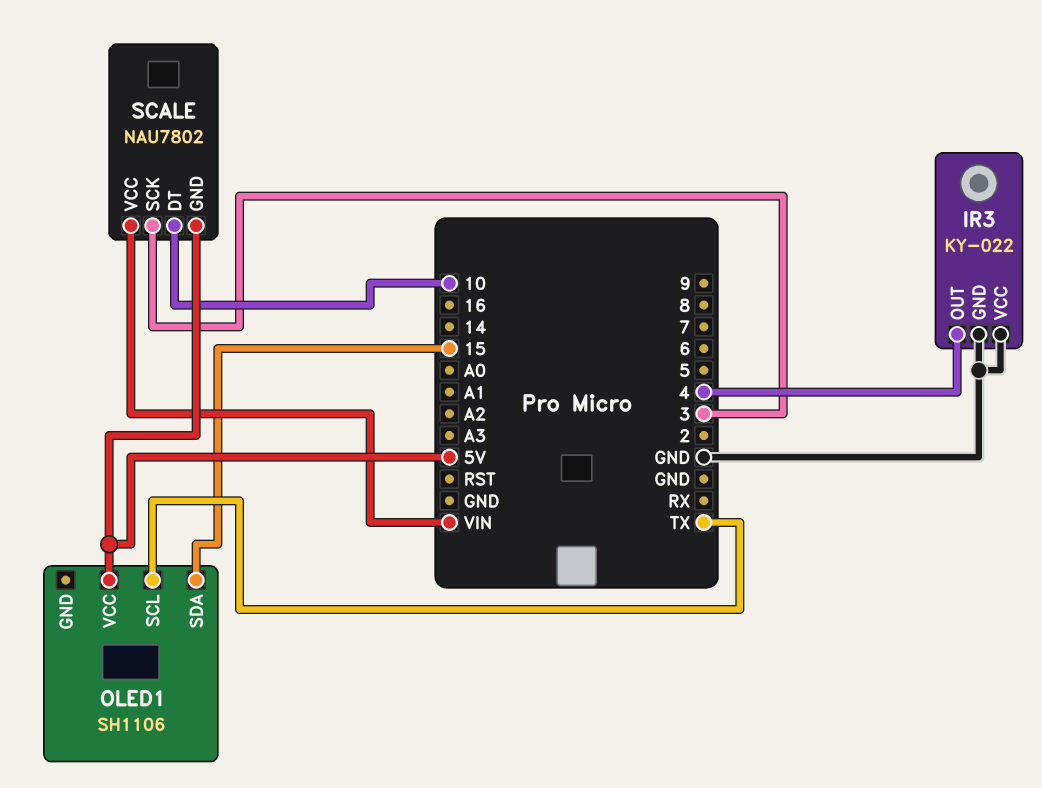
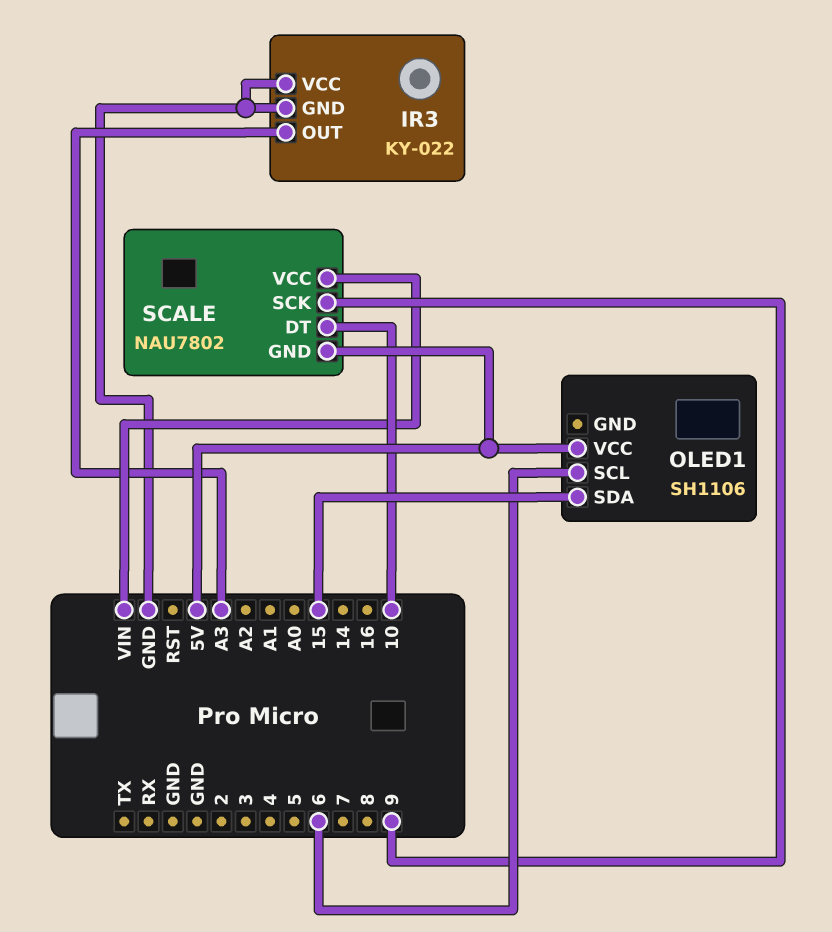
IR3 pin OUT: 4 -> A3
OLED1 pin SCL: TX -> 6
SCALE pin SCK: 3 -> 9

